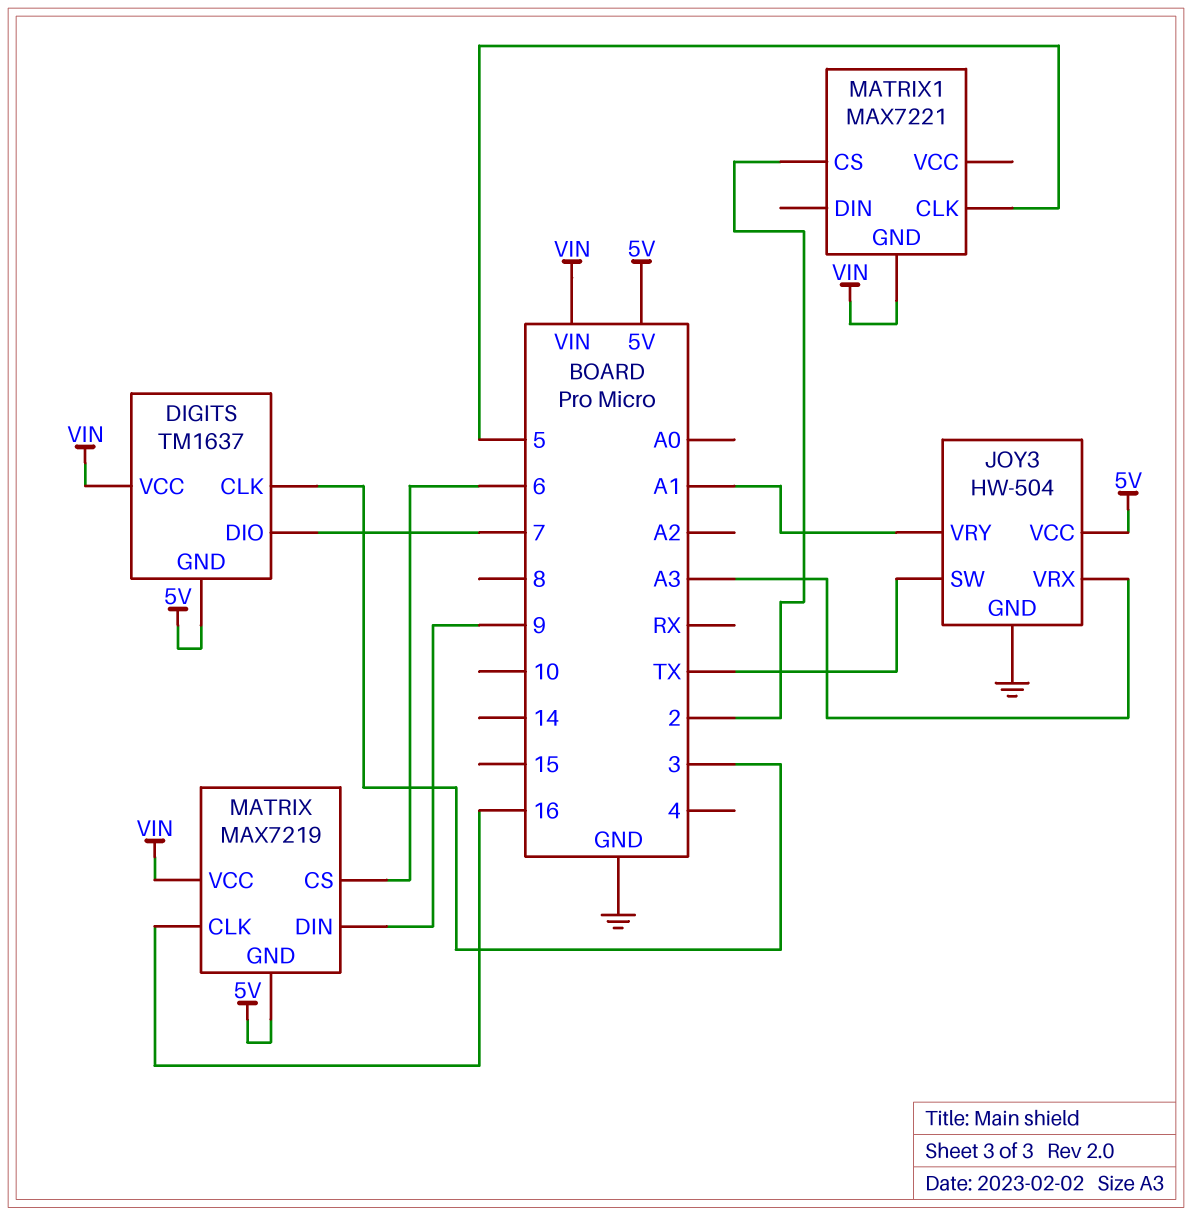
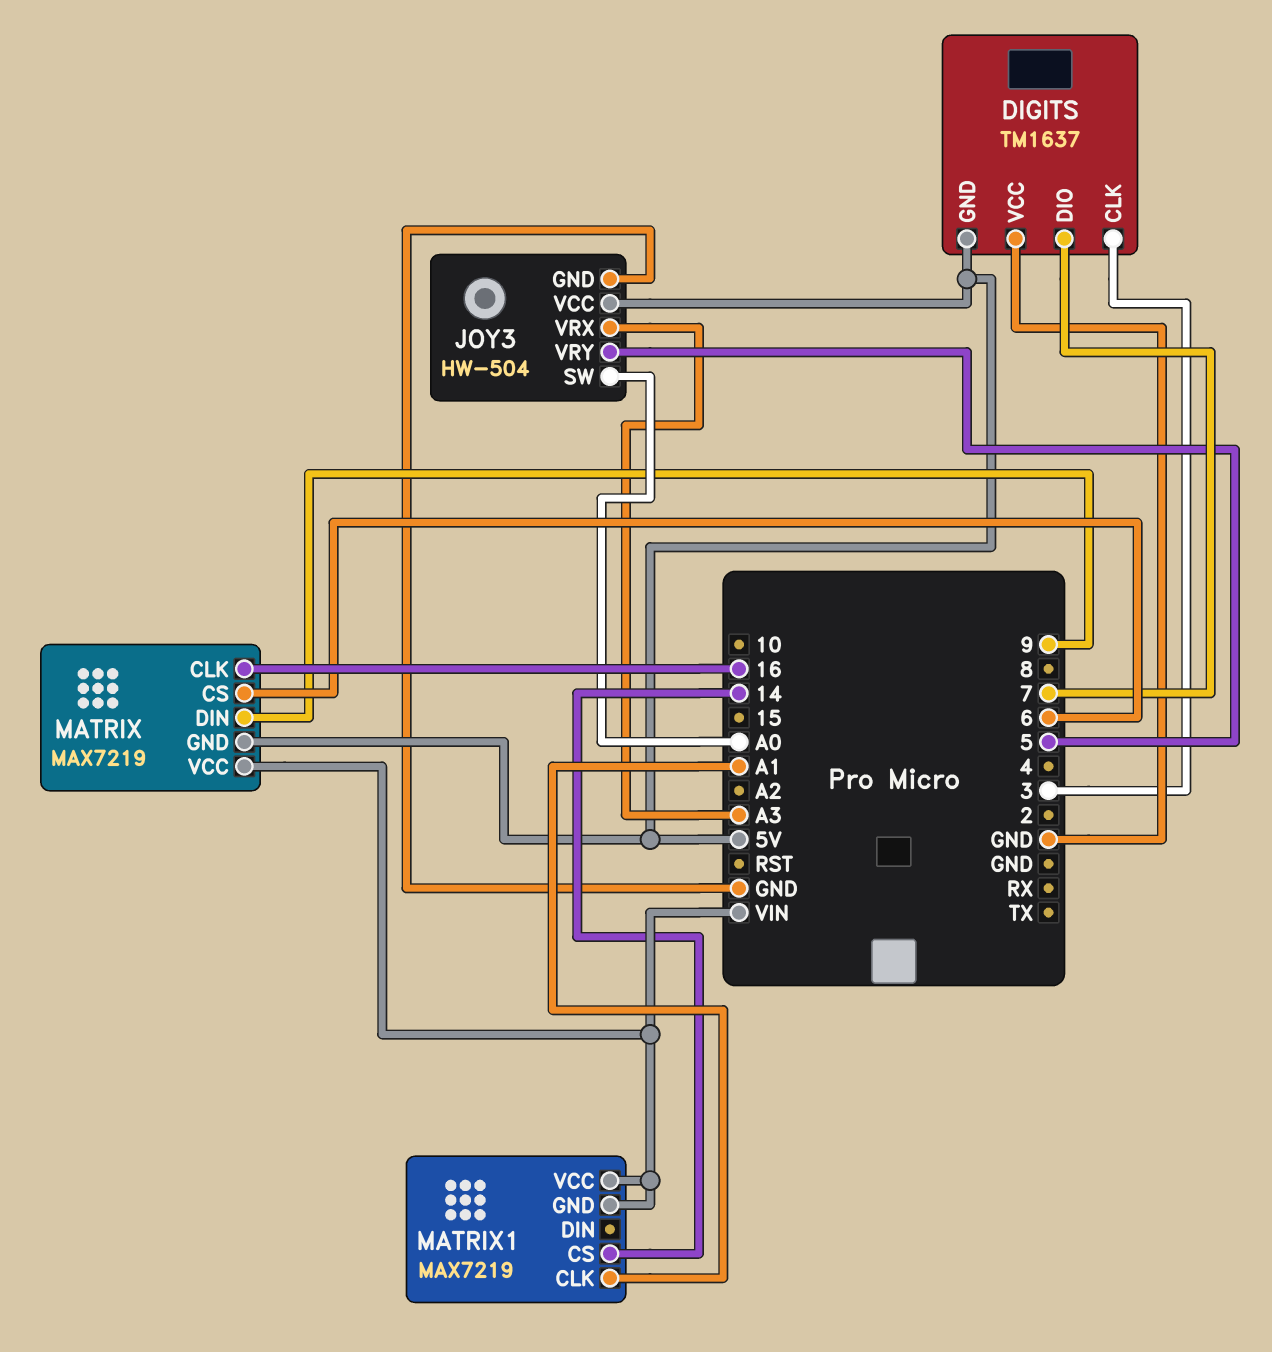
DIGITS pin VCC: VIN -> GND
JOY3 pin SW: TX -> A0
JOY3 pin VRY: A1 -> 5
MATRIX1: MAX7221 -> MAX7219
MATRIX1 pin CLK: 5 -> A1
MATRIX1 pin CS: 2 -> 14
MATRIX1 pin VCC: none -> VIN

